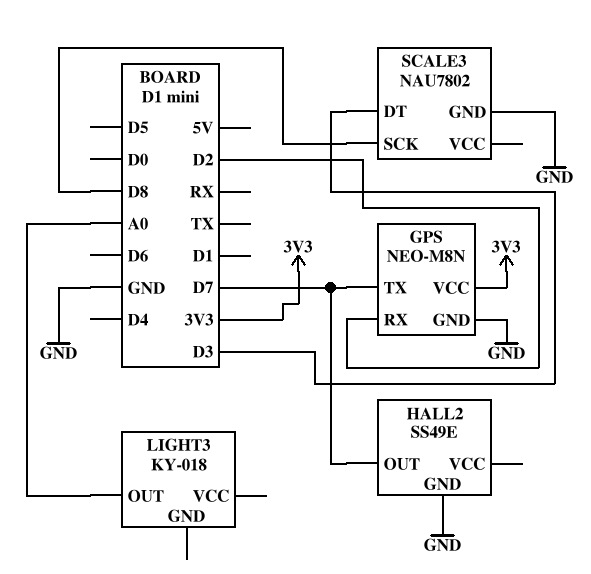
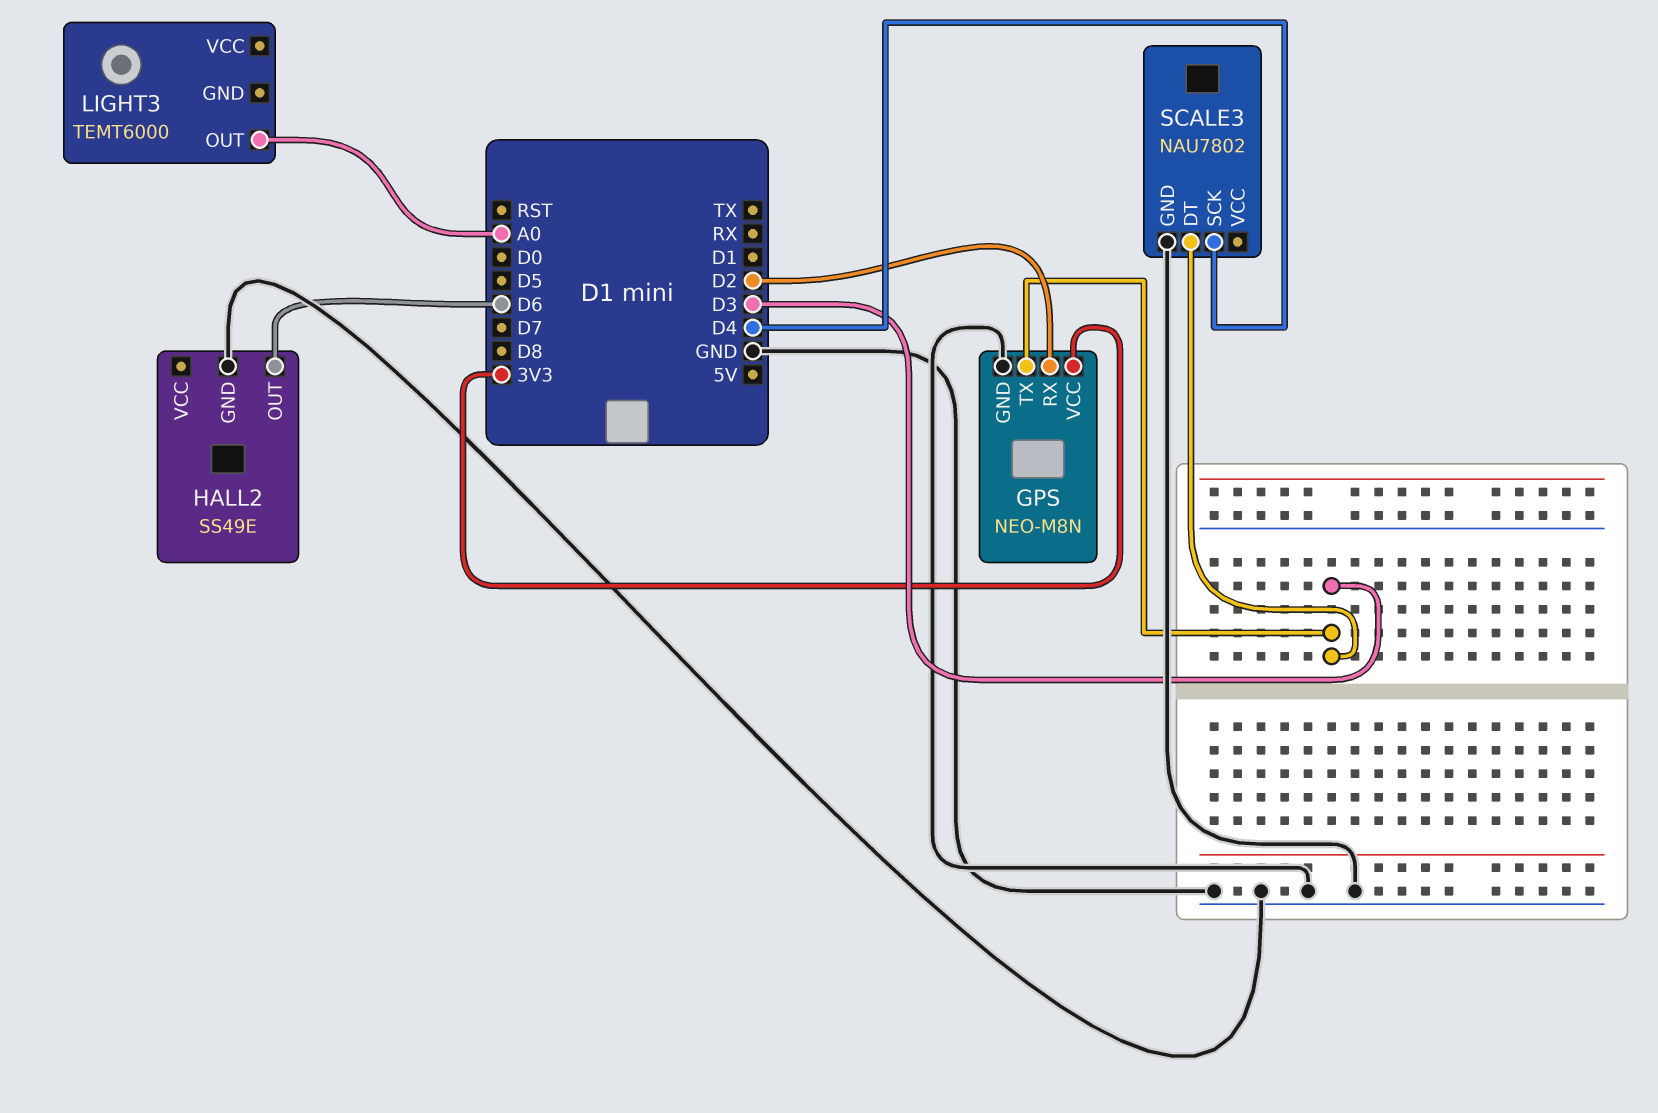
GPS pin TX: D7 -> D3
HALL2 pin OUT: D7 -> D6
LIGHT3: KY-018 -> TEMT6000
SCALE3 pin SCK: D8 -> D4

